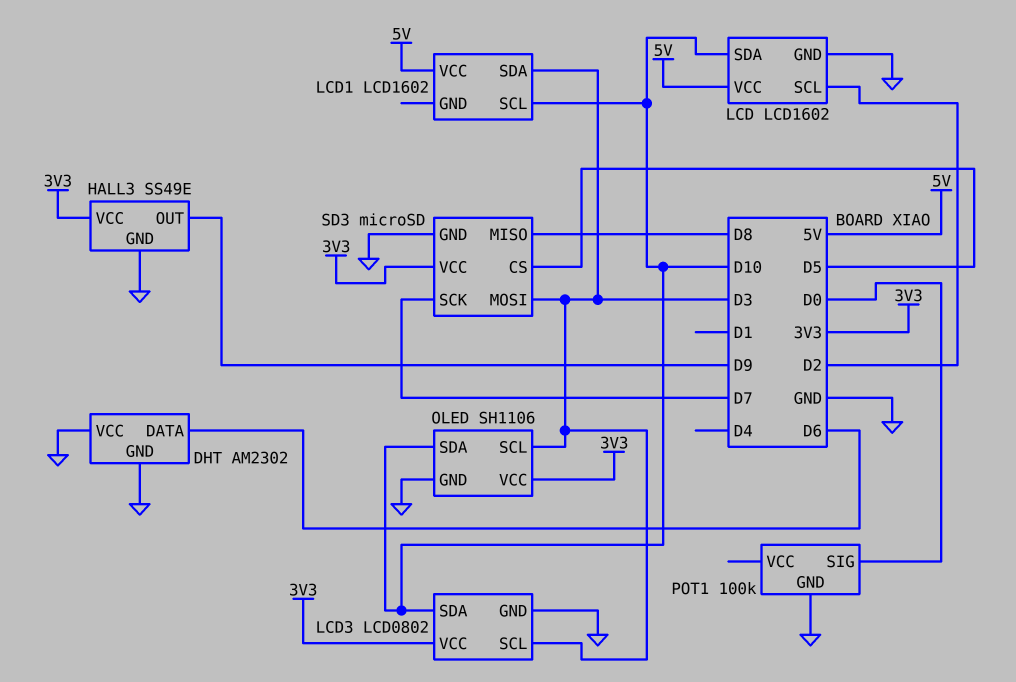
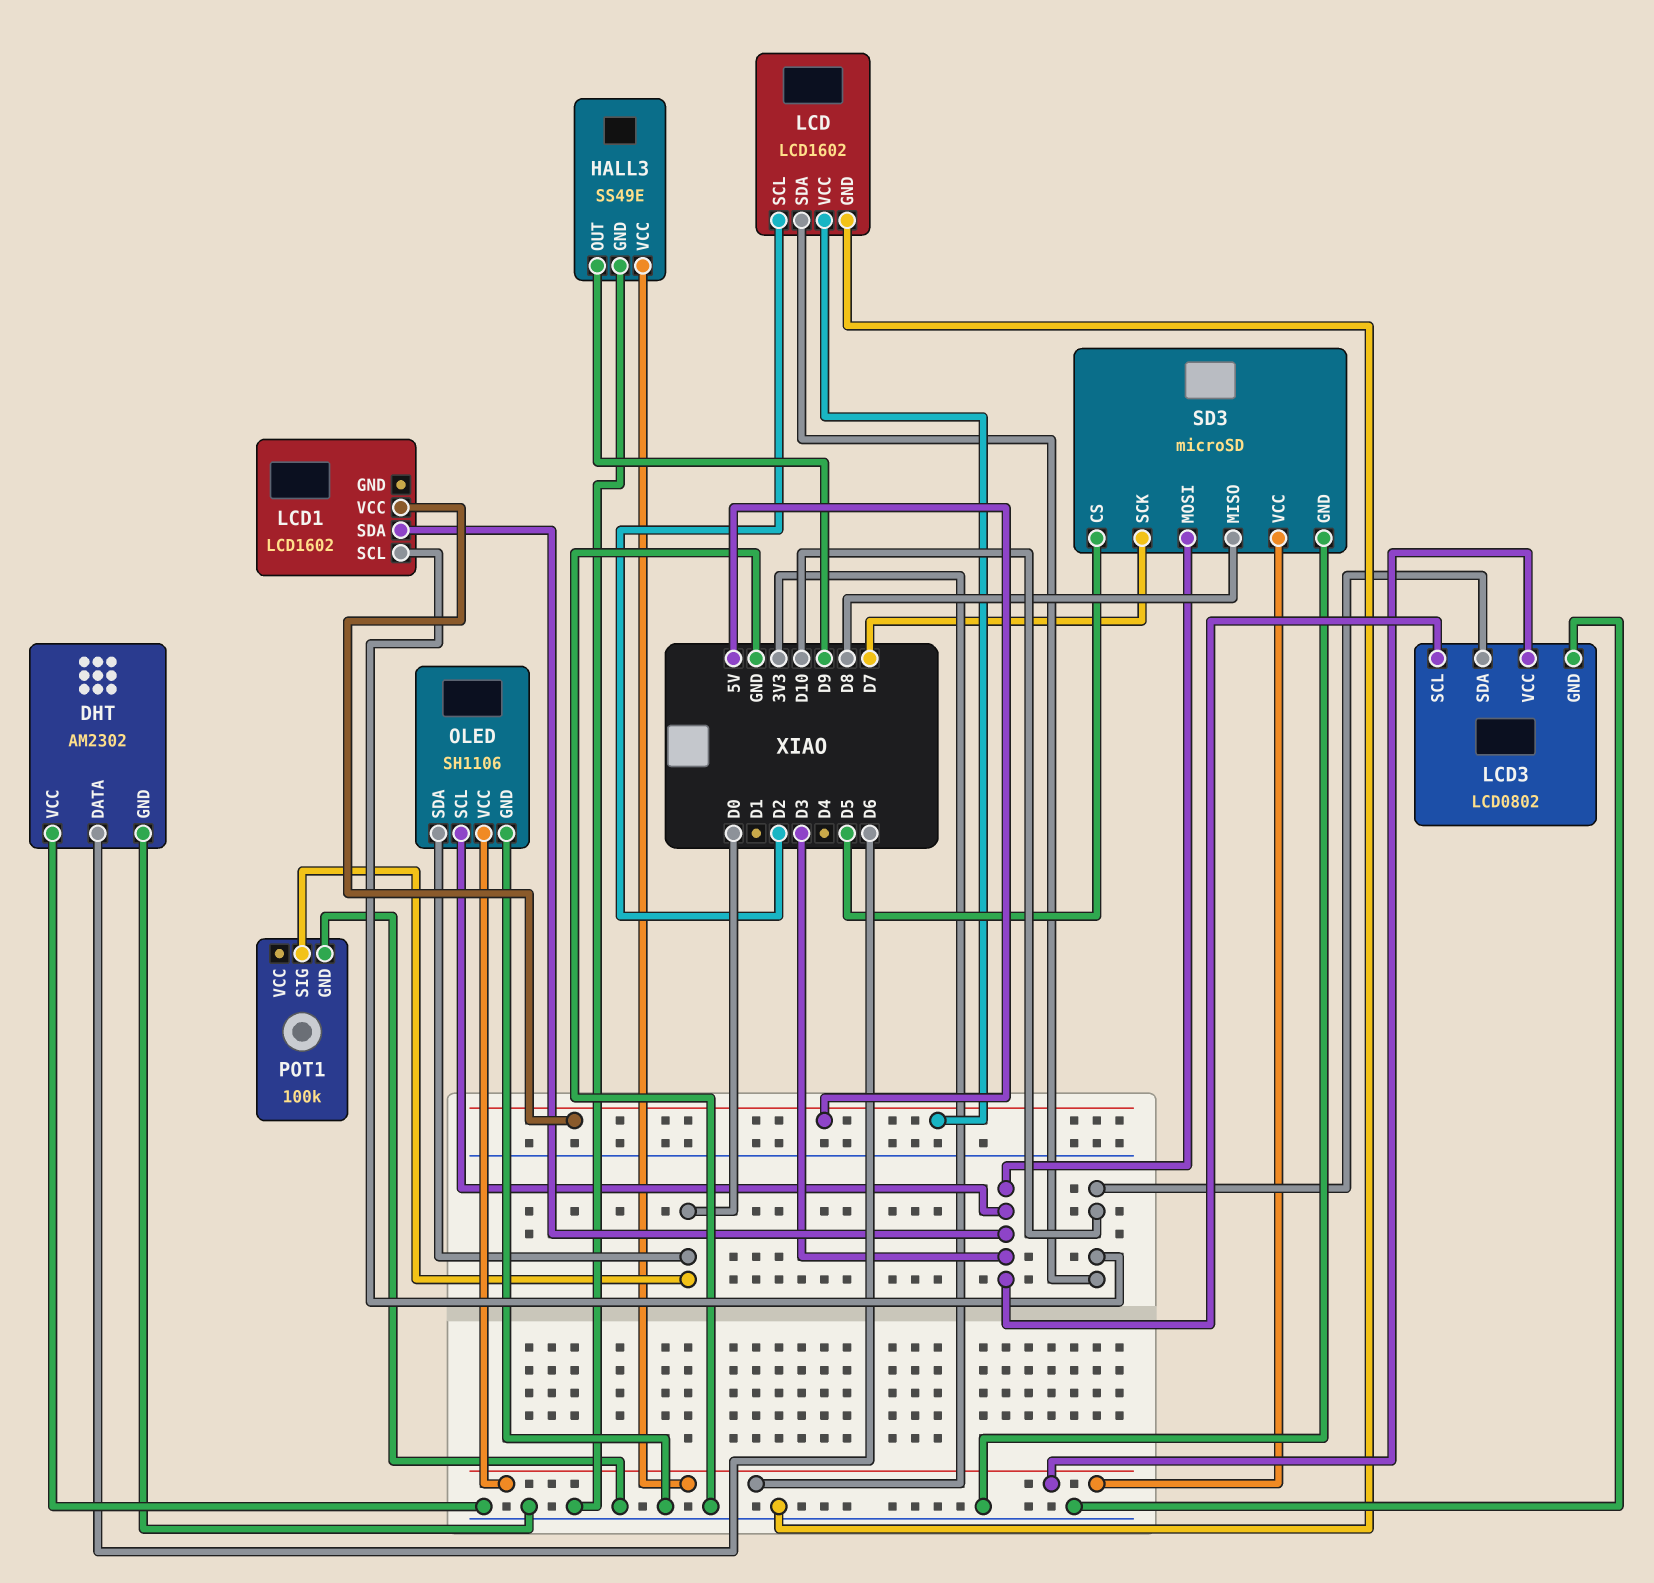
OLED pin SDA: D10 -> D0

